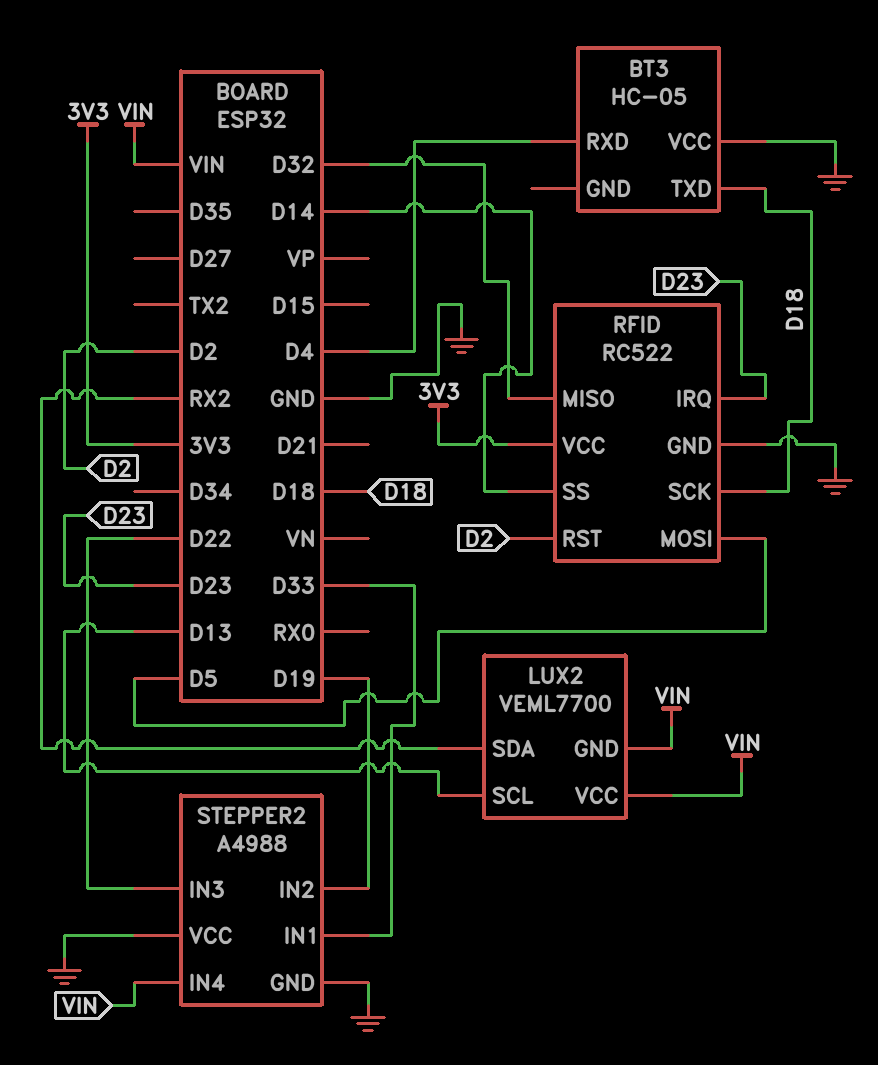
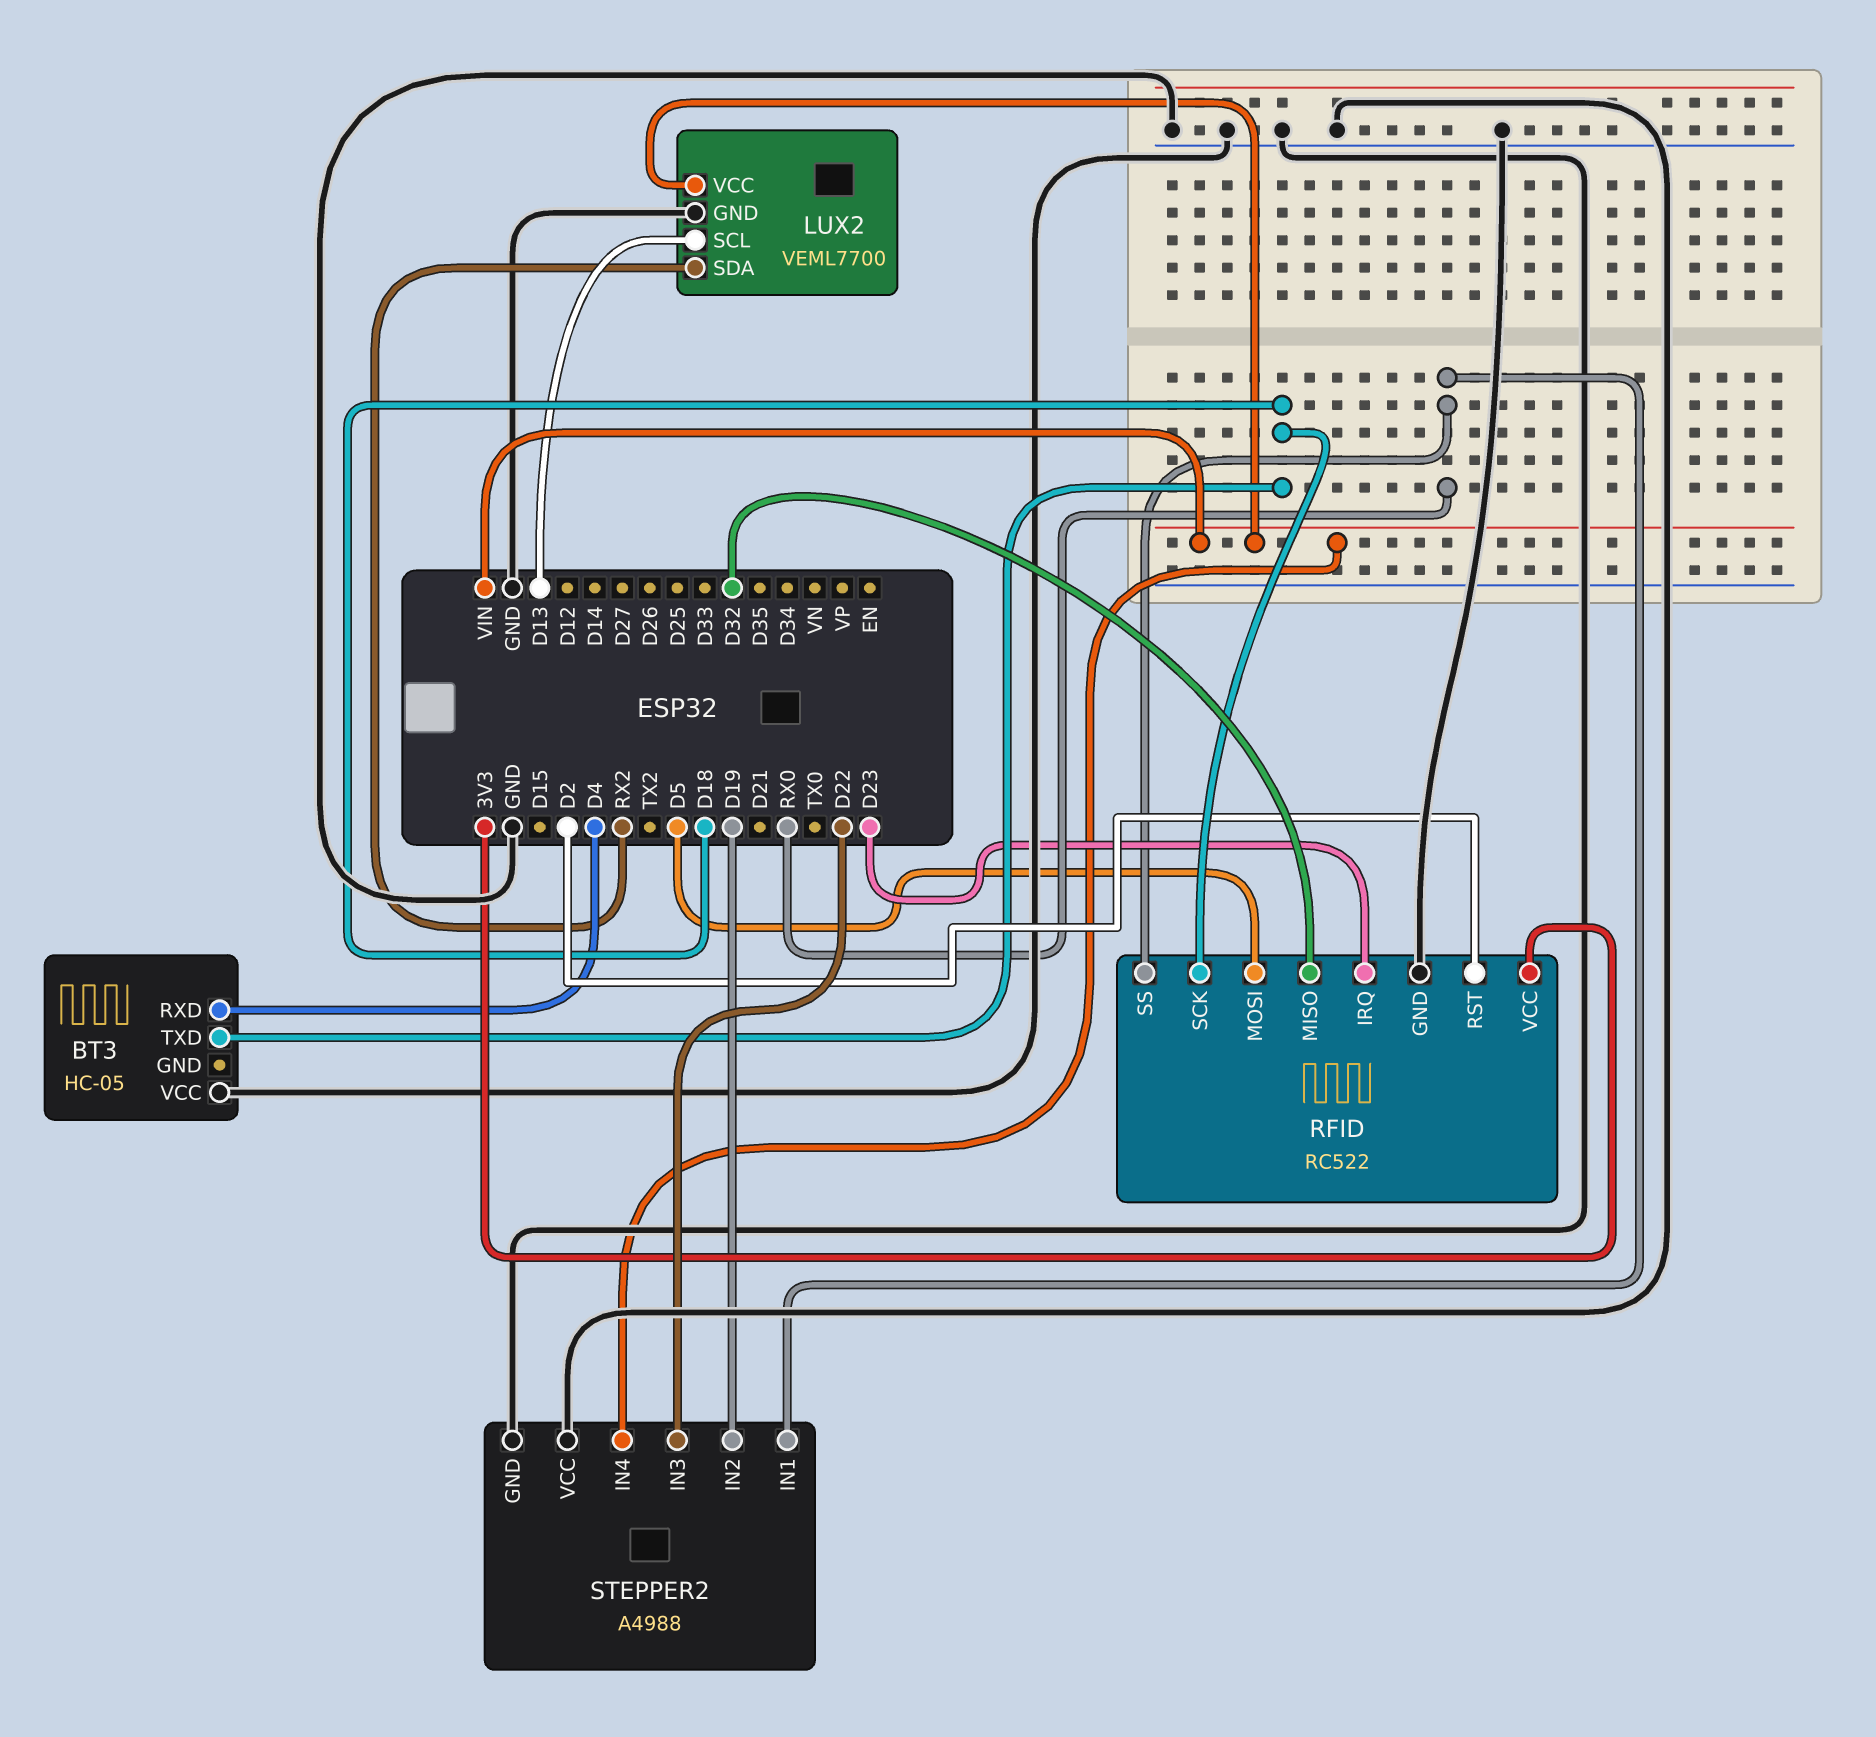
LUX2 pin GND: VIN -> GND
RFID pin SS: D14 -> RX0
STEPPER2 pin IN1: D33 -> RX0

